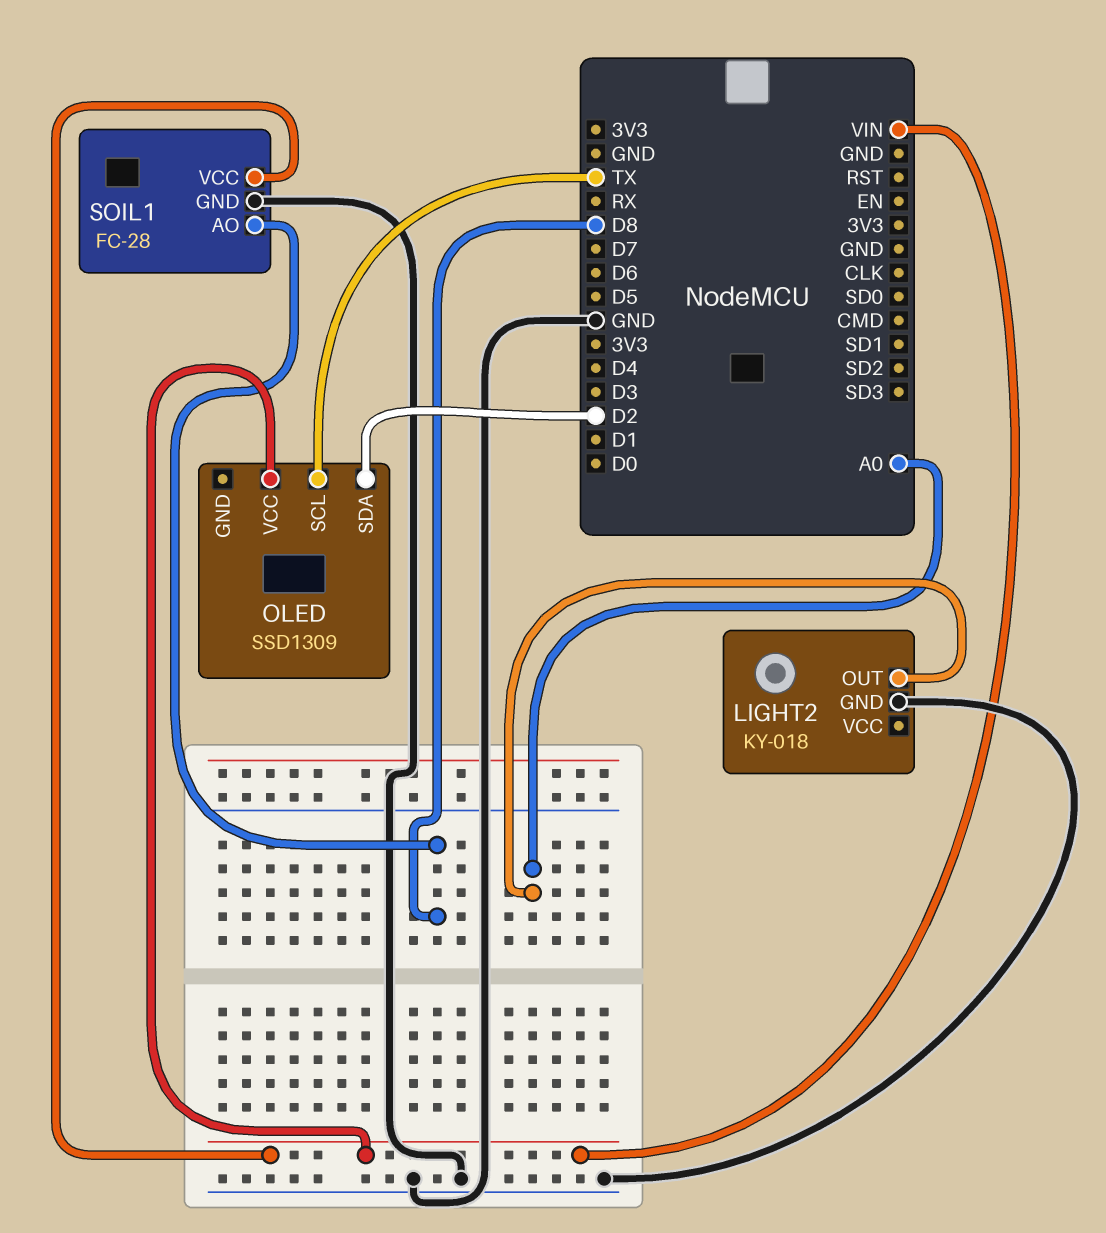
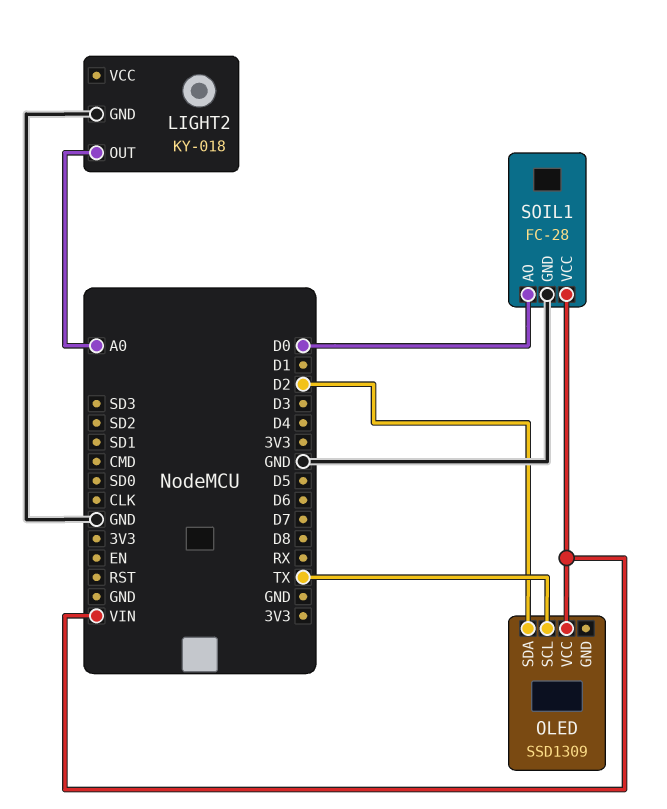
SOIL1 pin AO: D8 -> D0

